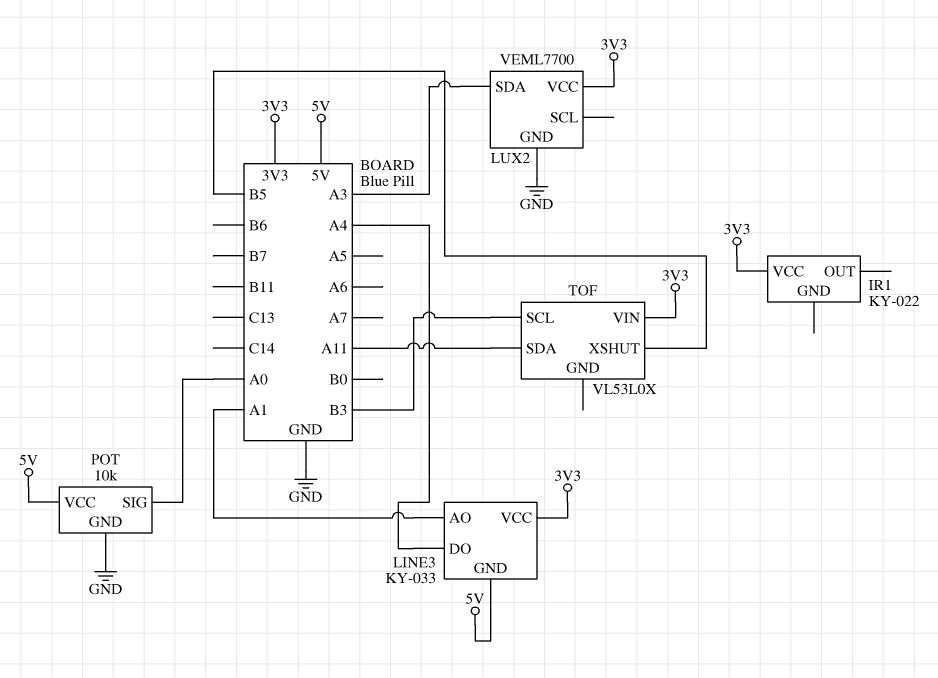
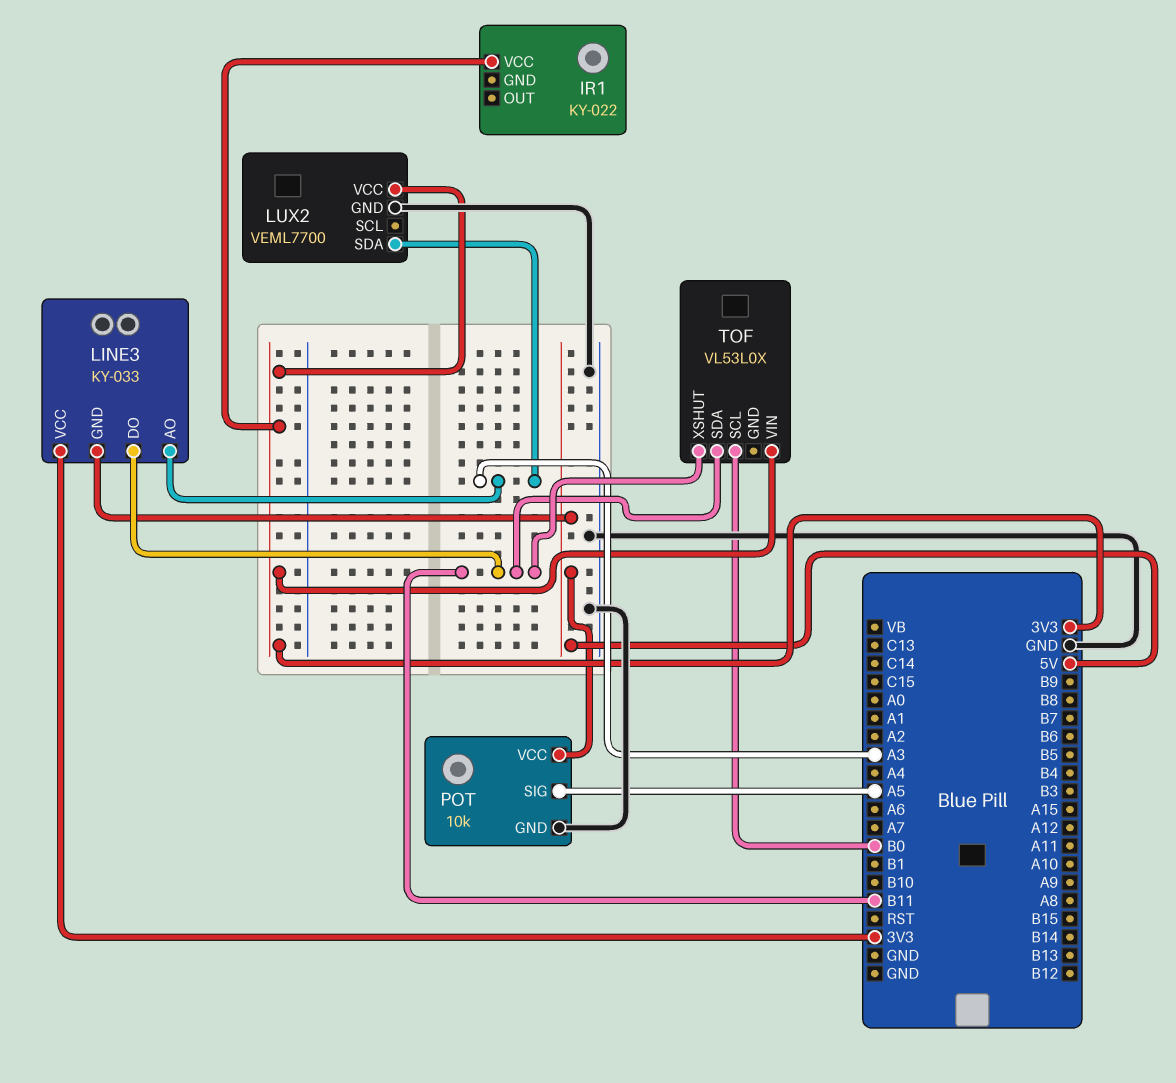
LINE3 pin AO: A1 -> A3
LINE3 pin DO: A4 -> B11
POT pin SIG: A0 -> A5
TOF pin SCL: B3 -> B0
TOF pin SDA: A11 -> B11
TOF pin XSHUT: B5 -> B11

